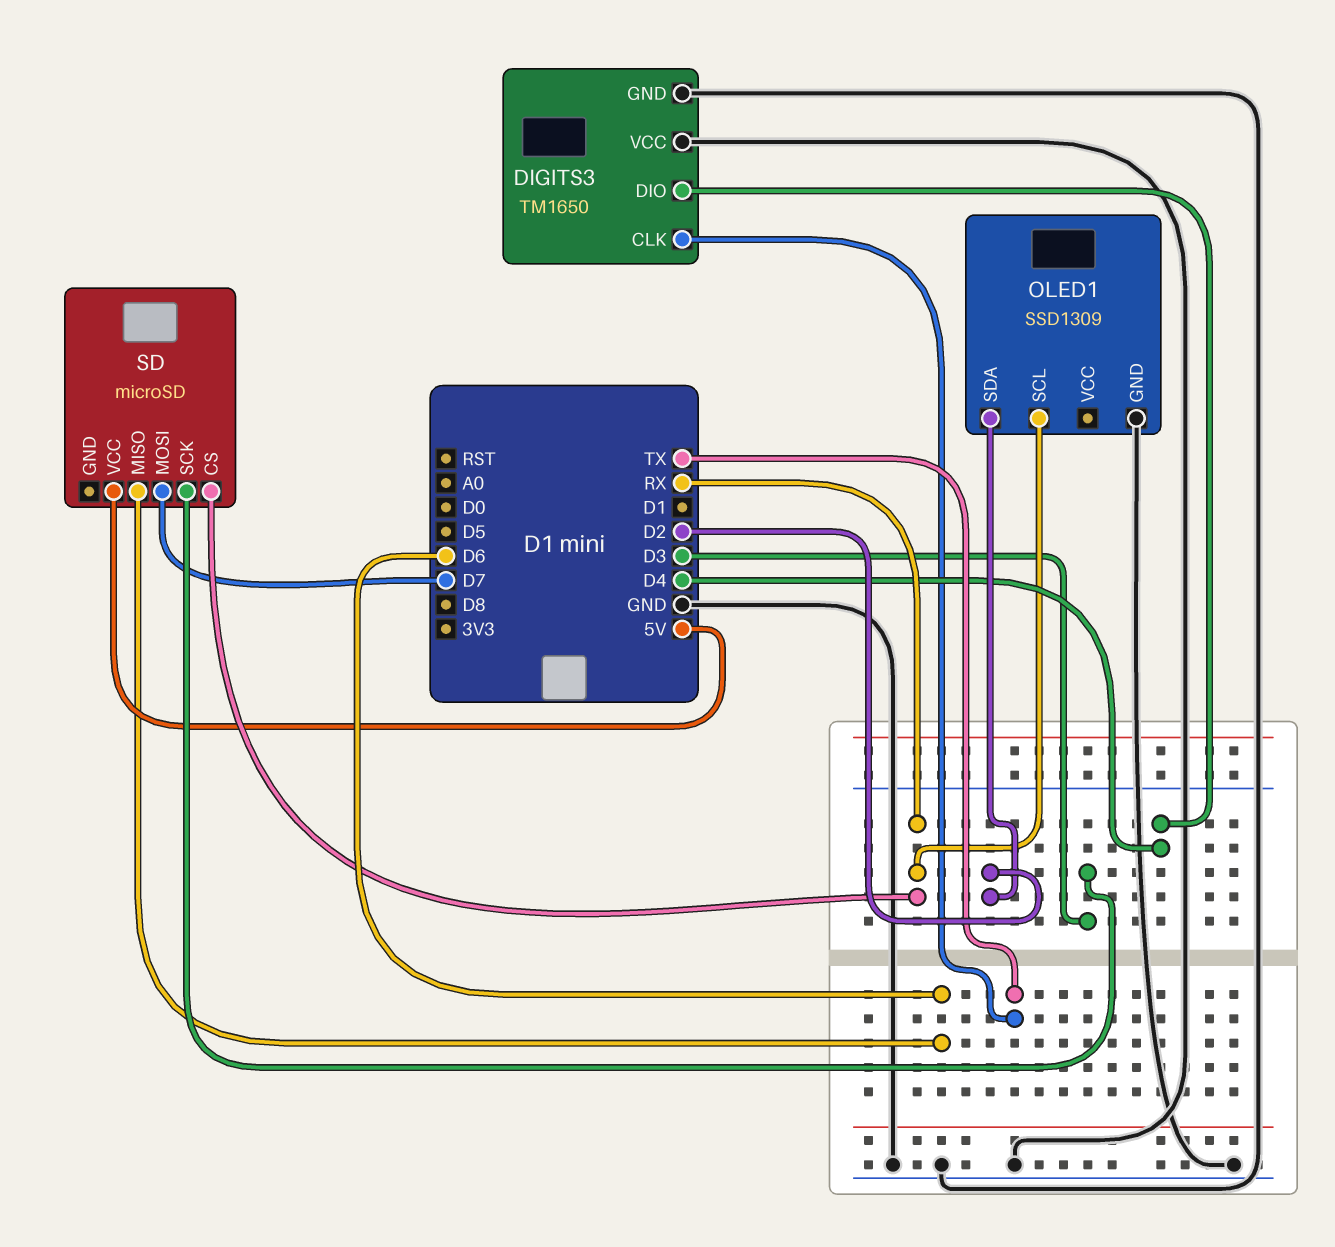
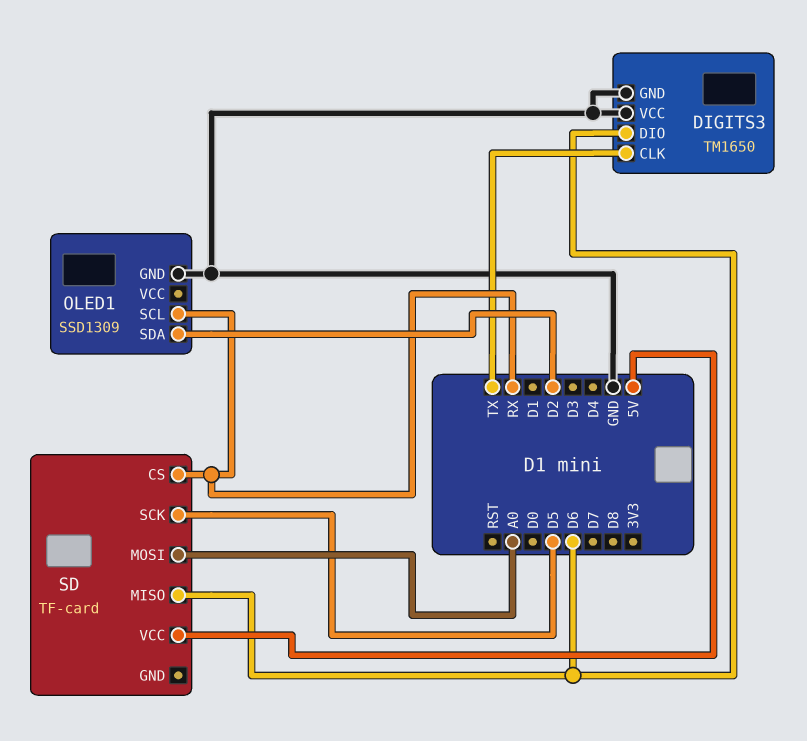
DIGITS3 pin DIO: D4 -> D6
SD: microSD -> TF-card
SD pin MOSI: D7 -> A0
SD pin SCK: D3 -> D5

